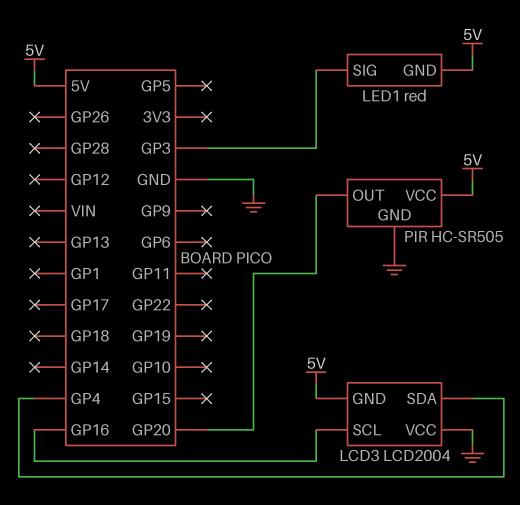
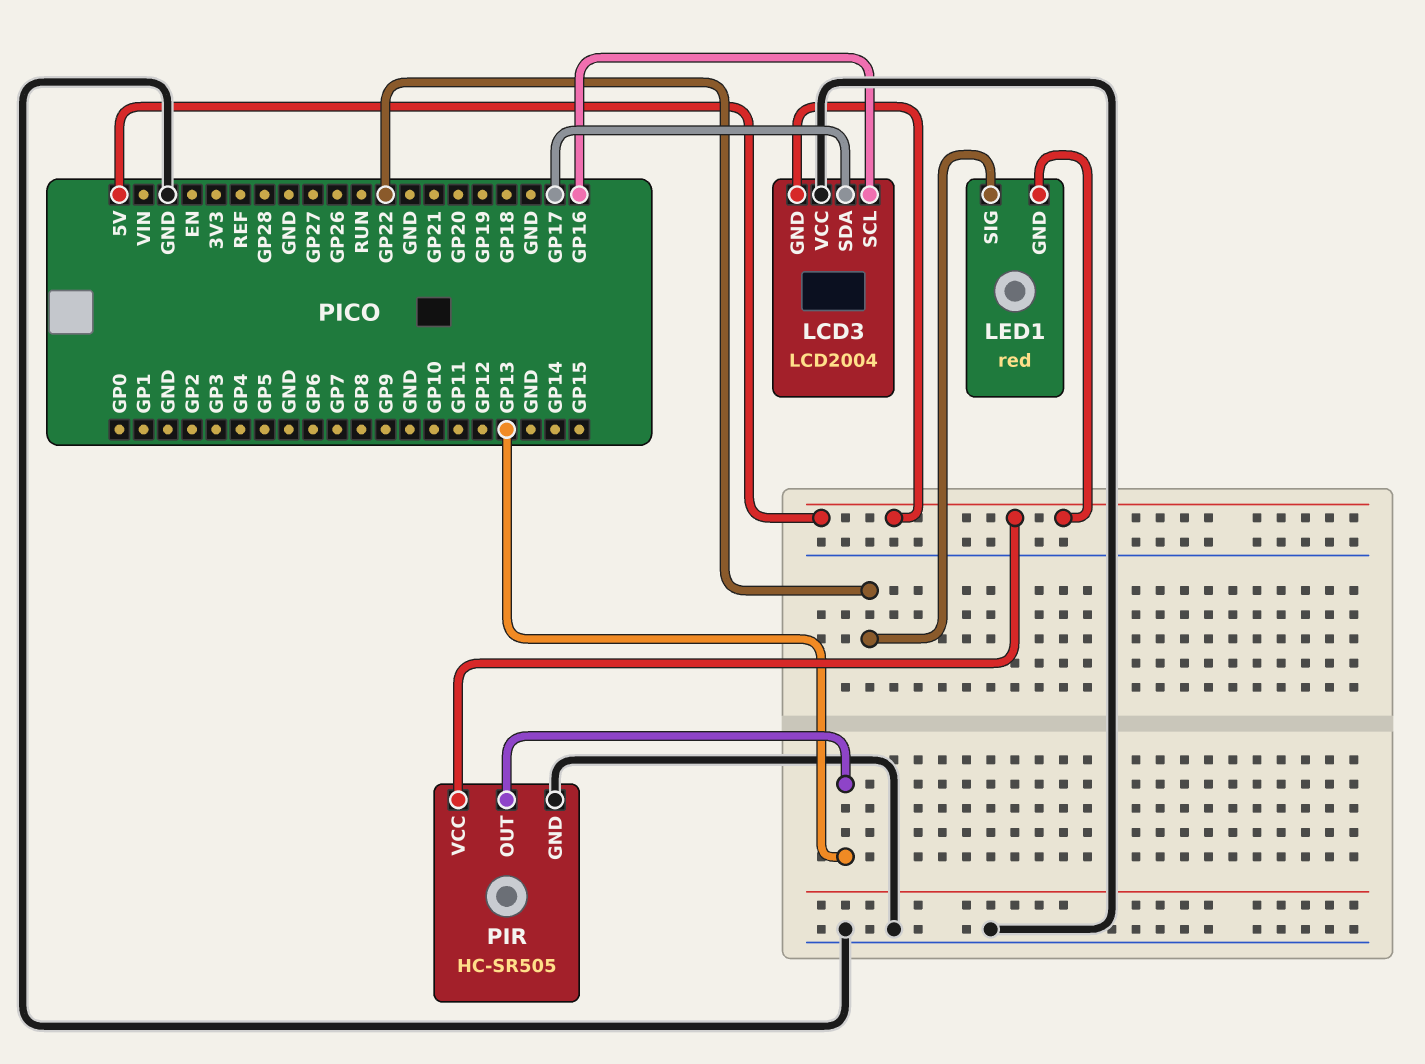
LCD3 pin SDA: GP4 -> GP17
LED1 pin SIG: GP3 -> GP22
PIR pin OUT: GP20 -> GP13

